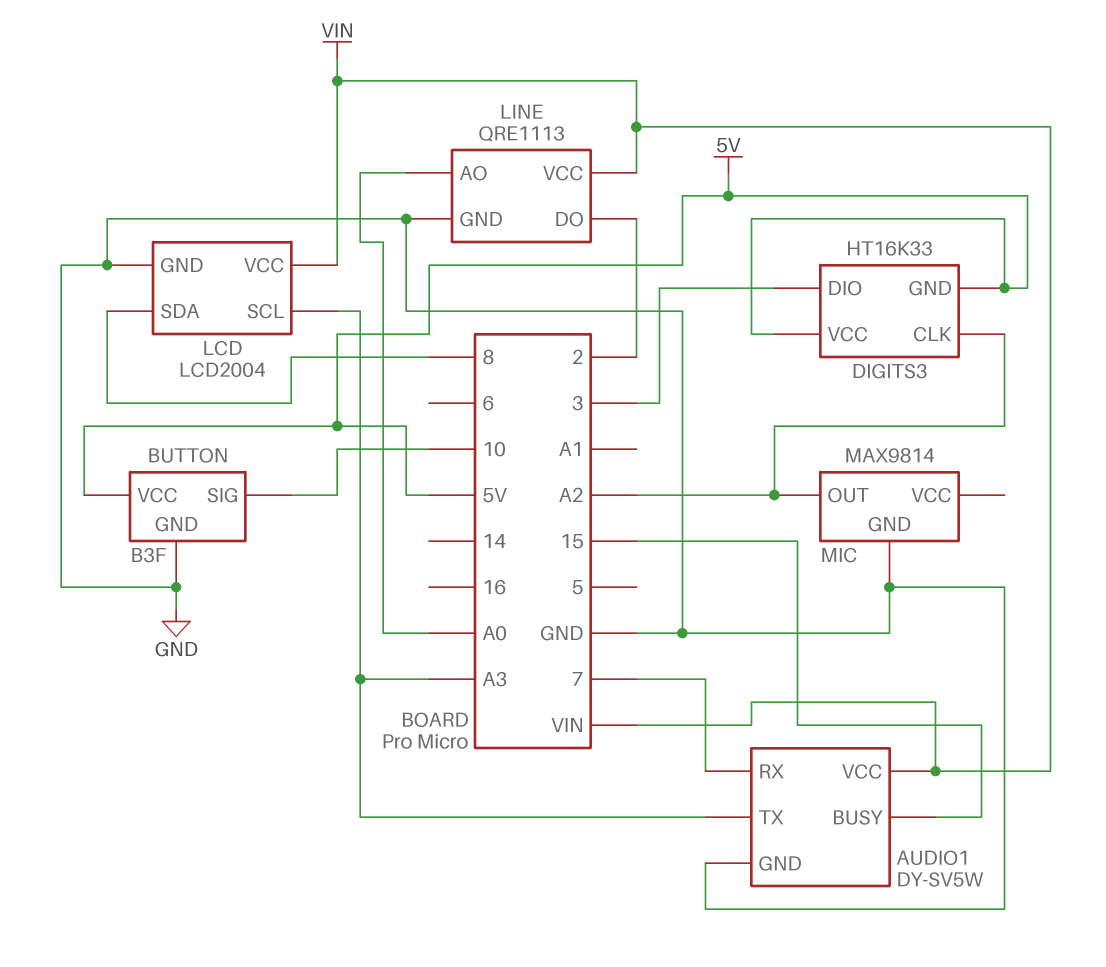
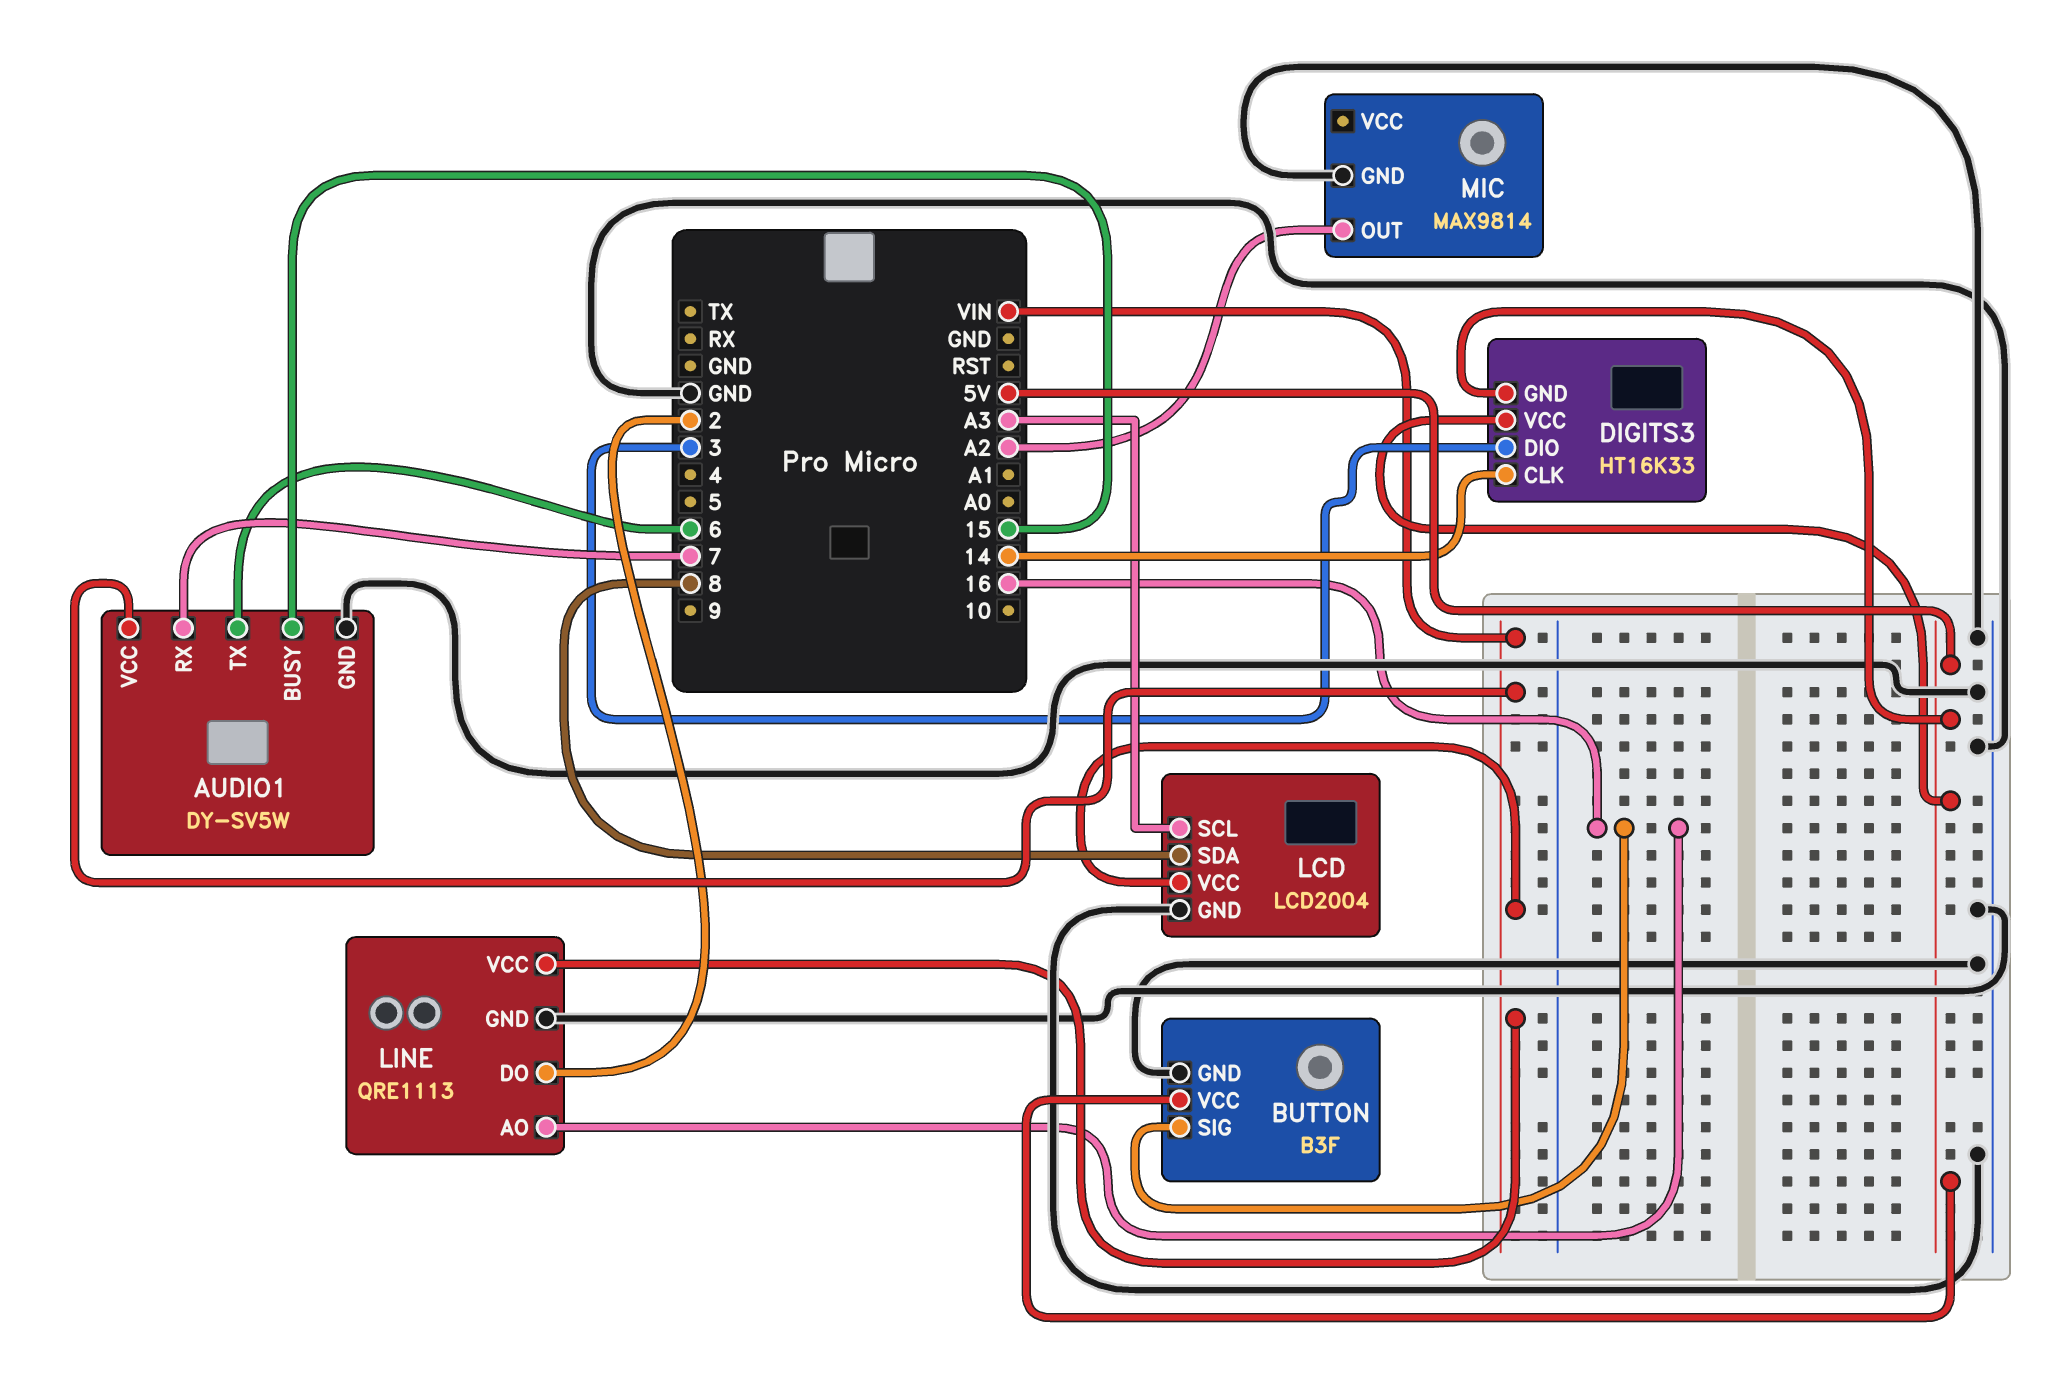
AUDIO1 pin TX: A3 -> 6
BUTTON pin SIG: 10 -> 16
DIGITS3 pin CLK: A2 -> 14
LINE pin AO: A0 -> 16

